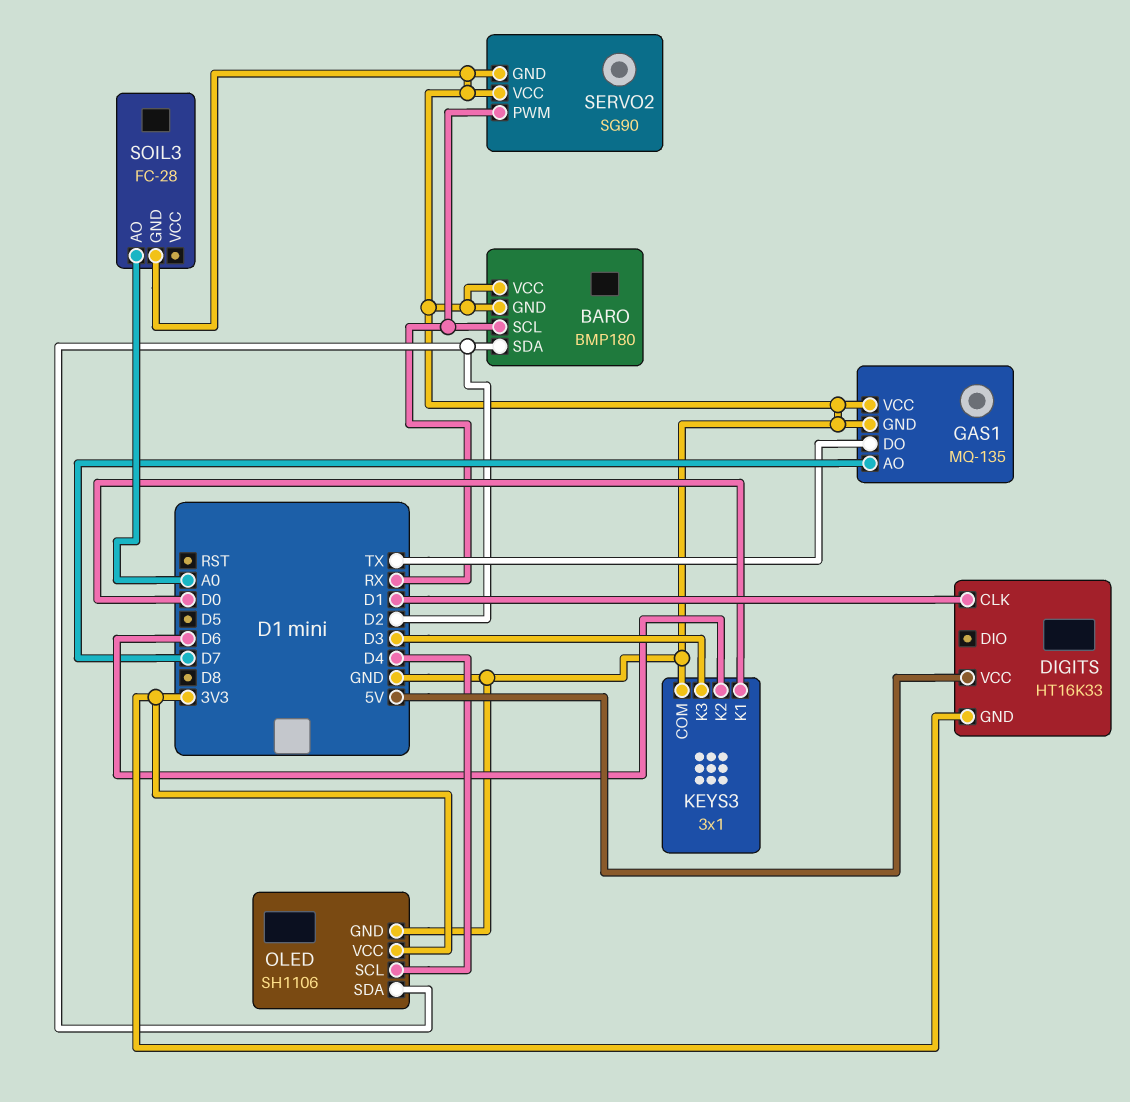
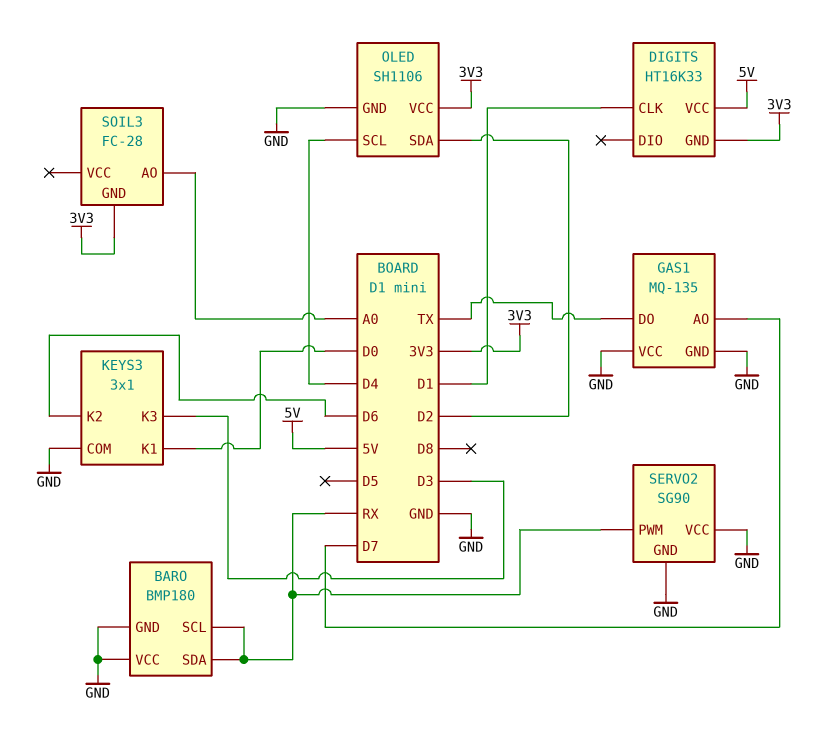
BARO pin SDA: D2 -> RX
SOIL3 pin GND: GND -> 3V3

